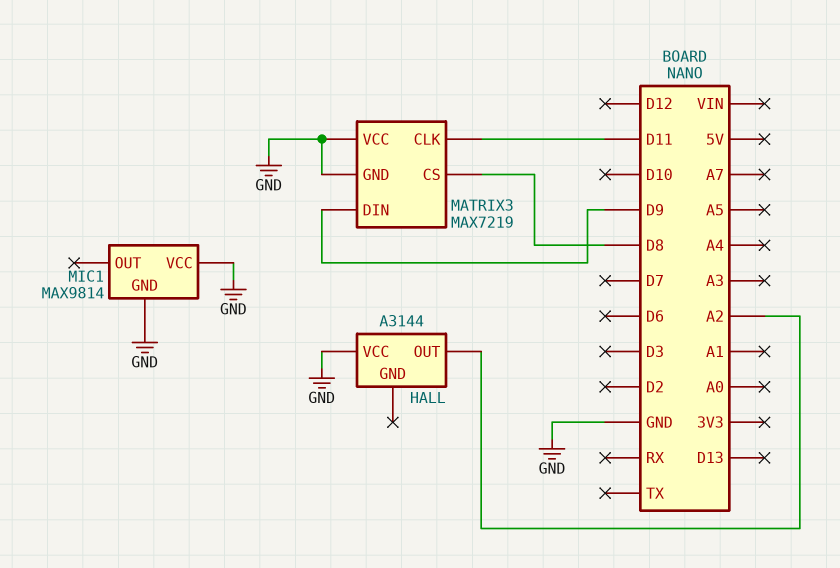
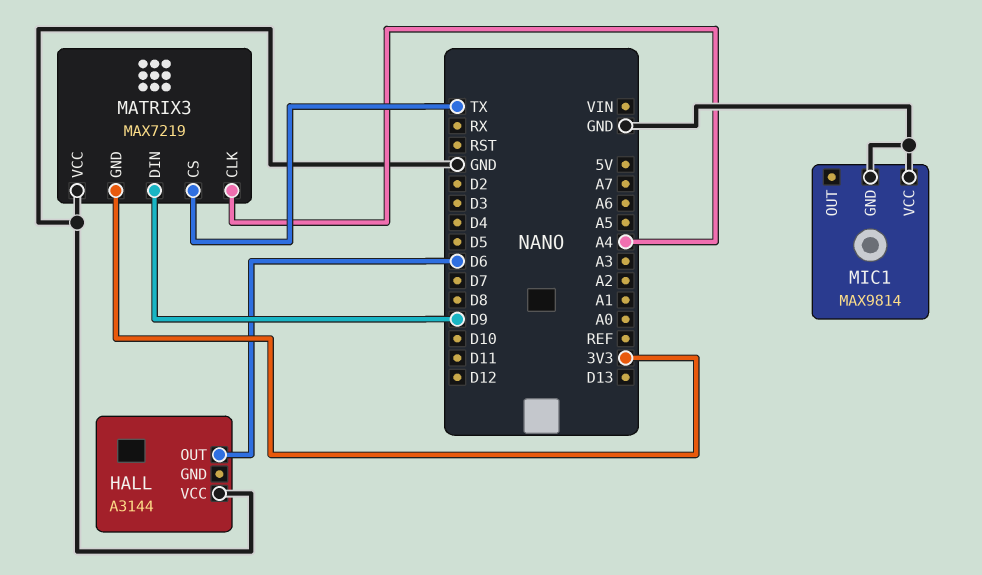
HALL pin OUT: A2 -> D6
MATRIX3 pin CLK: D11 -> A4
MATRIX3 pin CS: D8 -> TX
MATRIX3 pin GND: GND -> 3V3

